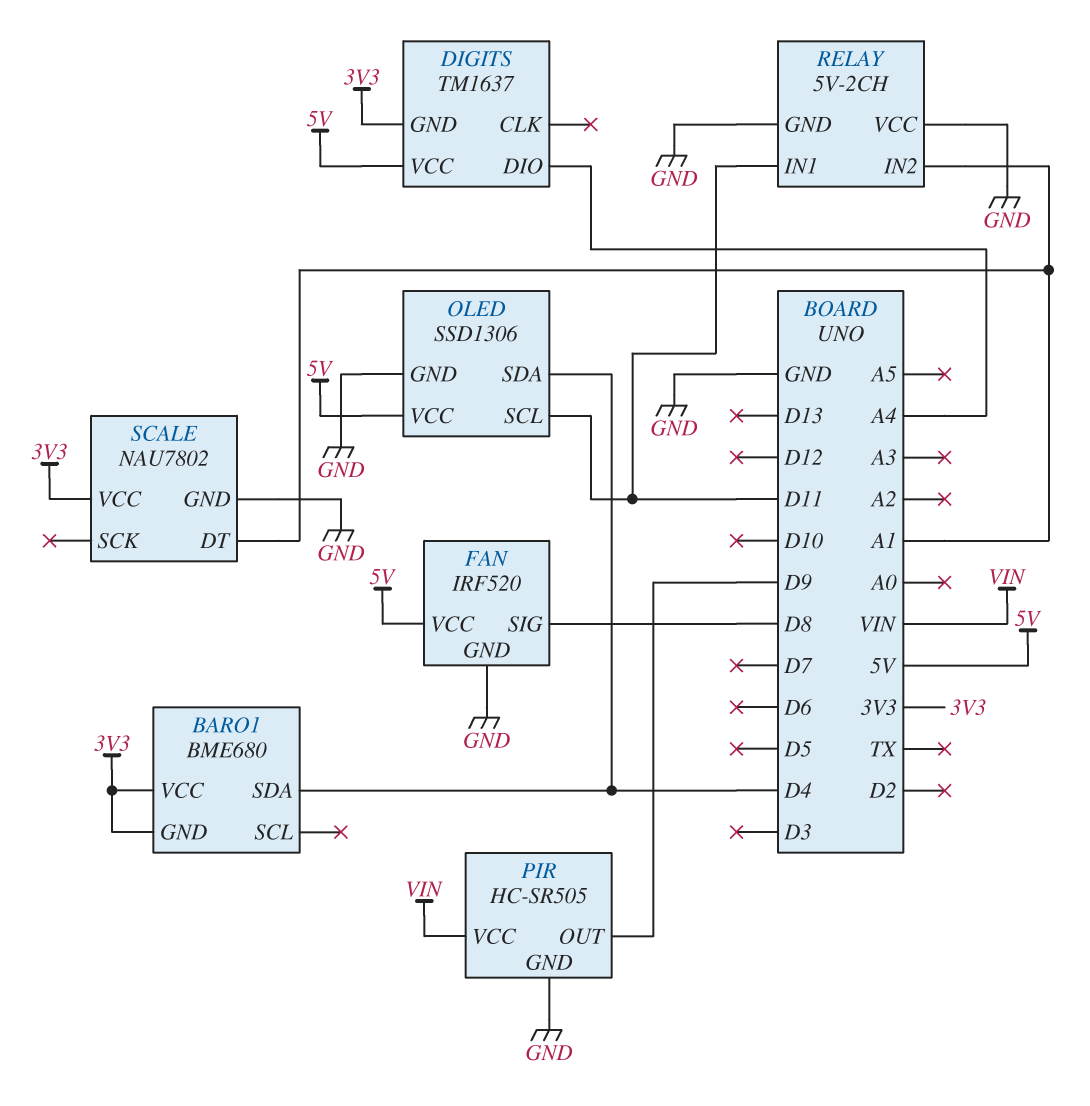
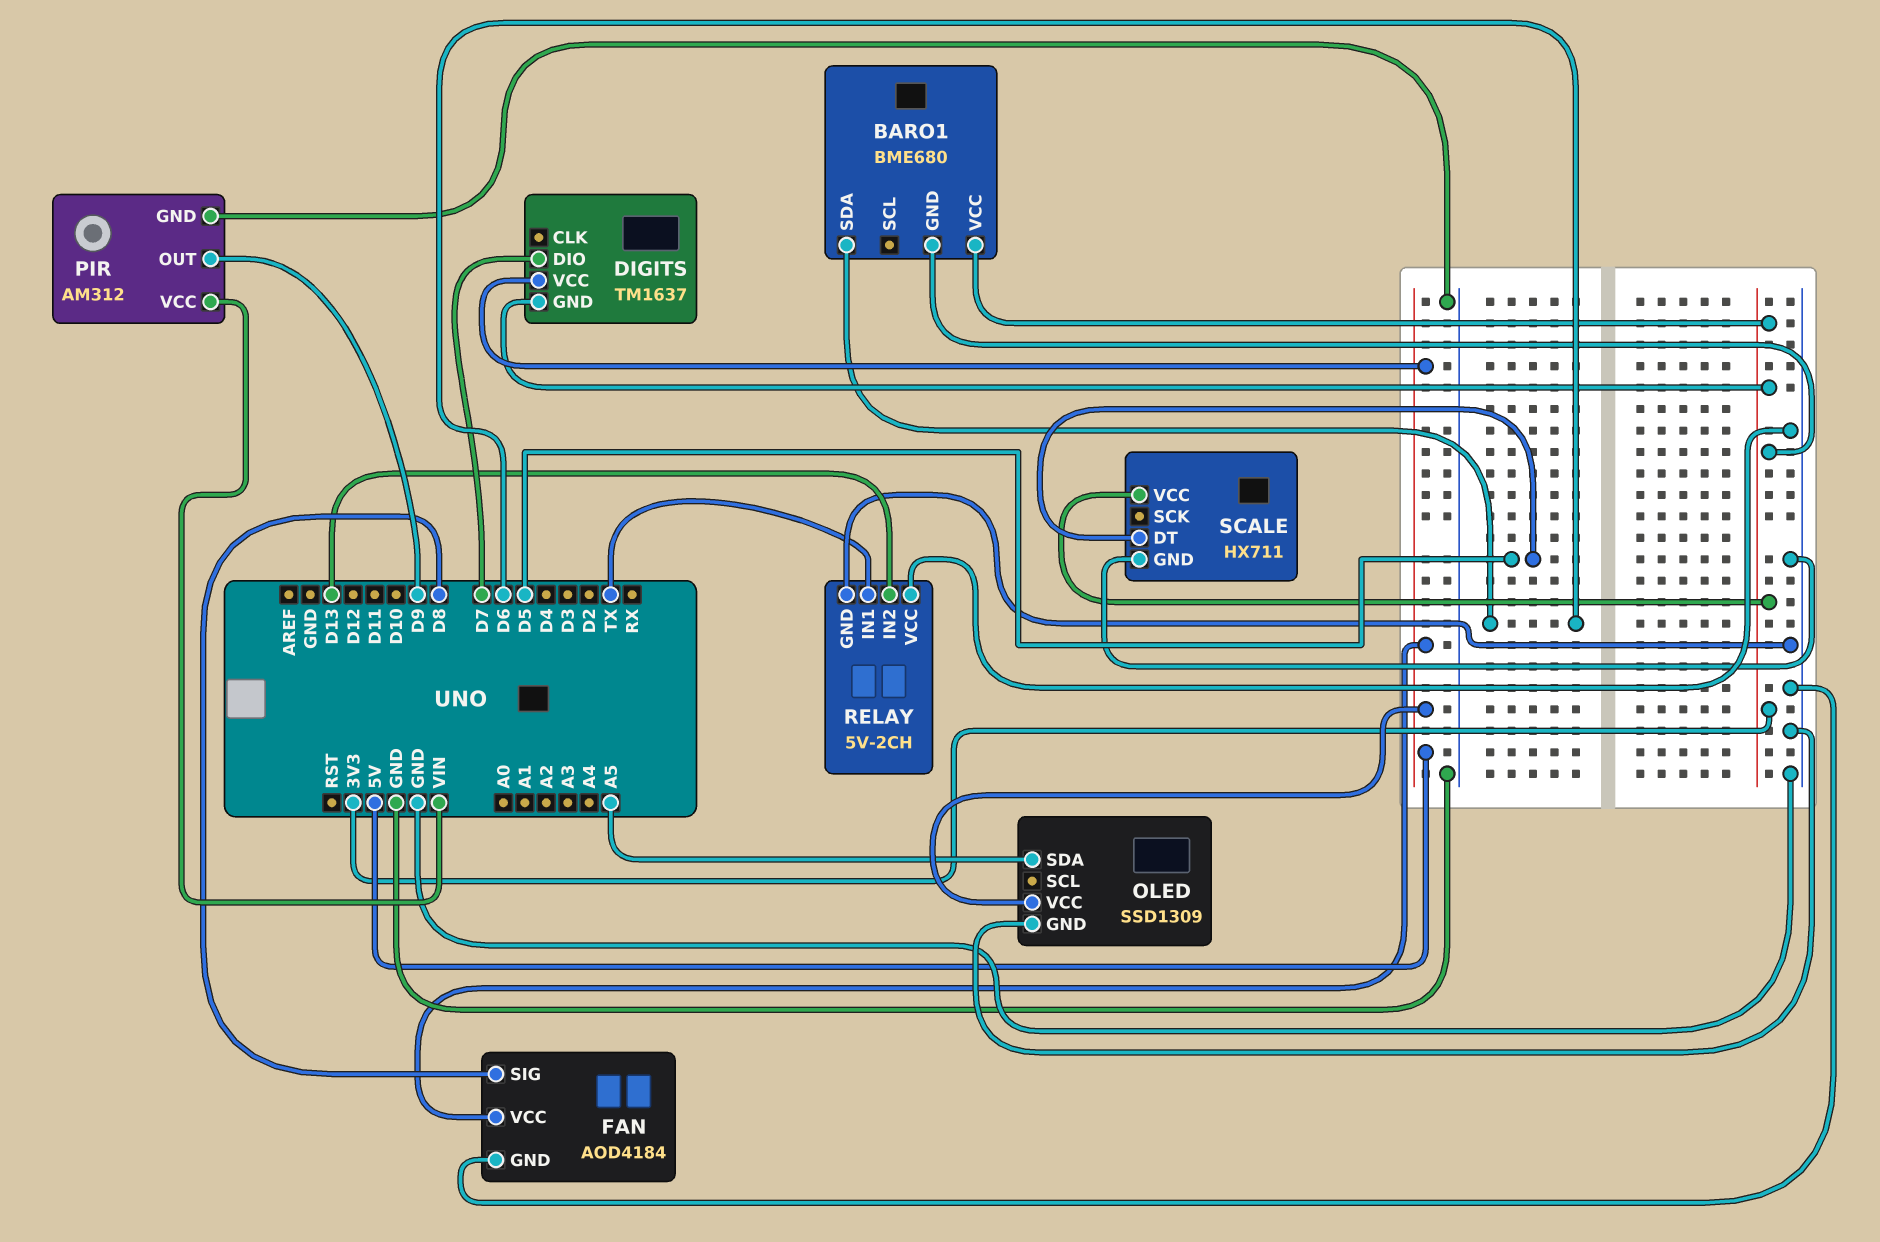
BARO1 pin SDA: D4 -> D6
DIGITS pin DIO: A4 -> D7
FAN: IRF520 -> AOD4184
OLED: SSD1306 -> SSD1309
OLED pin SCL: D11 -> none
OLED pin SDA: D4 -> A5
PIR: HC-SR505 -> AM312
RELAY pin IN1: D11 -> TX
RELAY pin IN2: A1 -> D13
SCALE: NAU7802 -> HX711
SCALE pin DT: A1 -> D5

